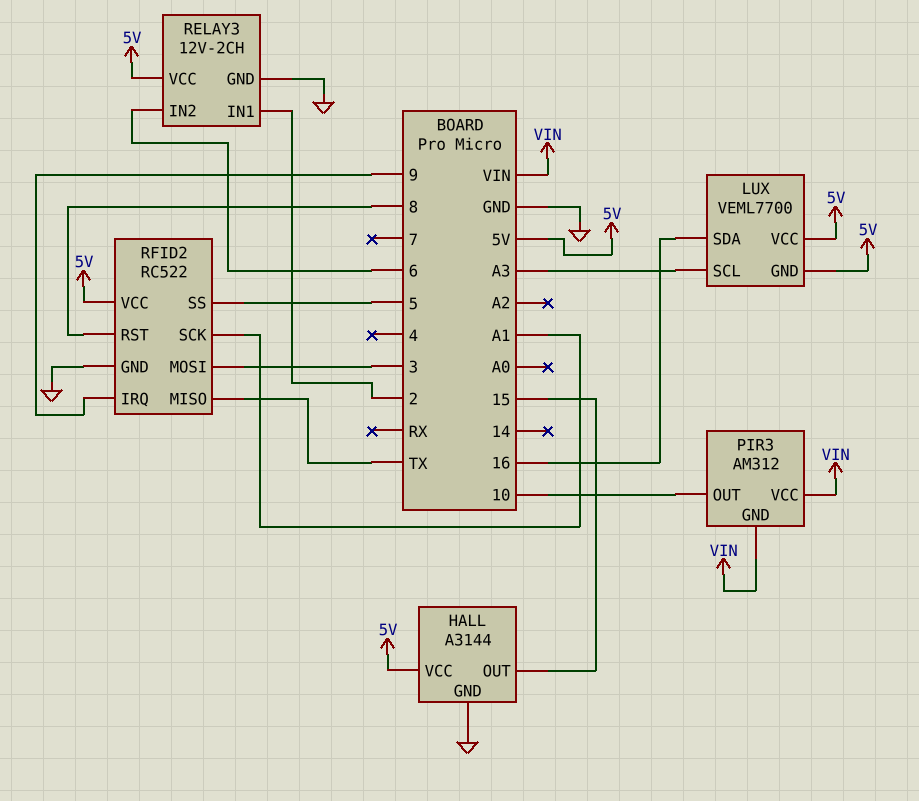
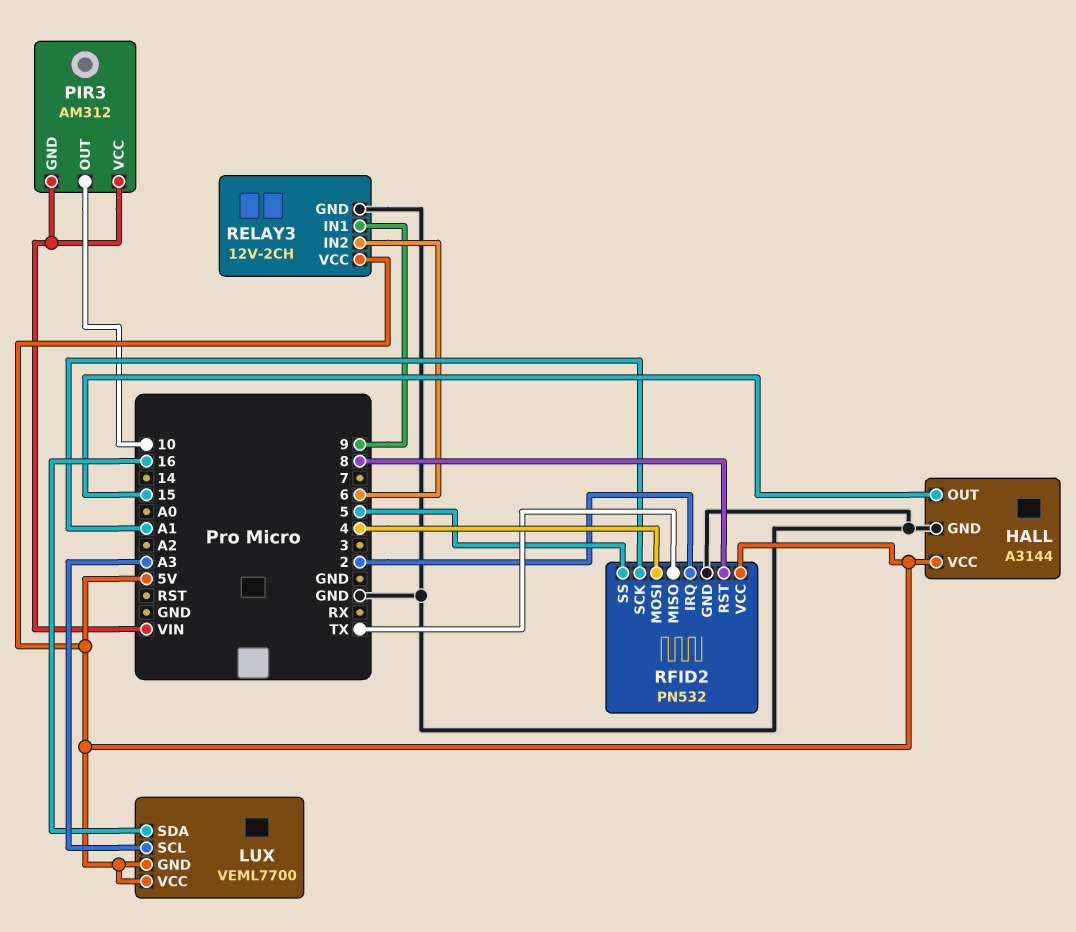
RELAY3 pin IN1: 2 -> 9
RFID2: RC522 -> PN532
RFID2 pin IRQ: 9 -> 2
RFID2 pin MOSI: 3 -> 4

